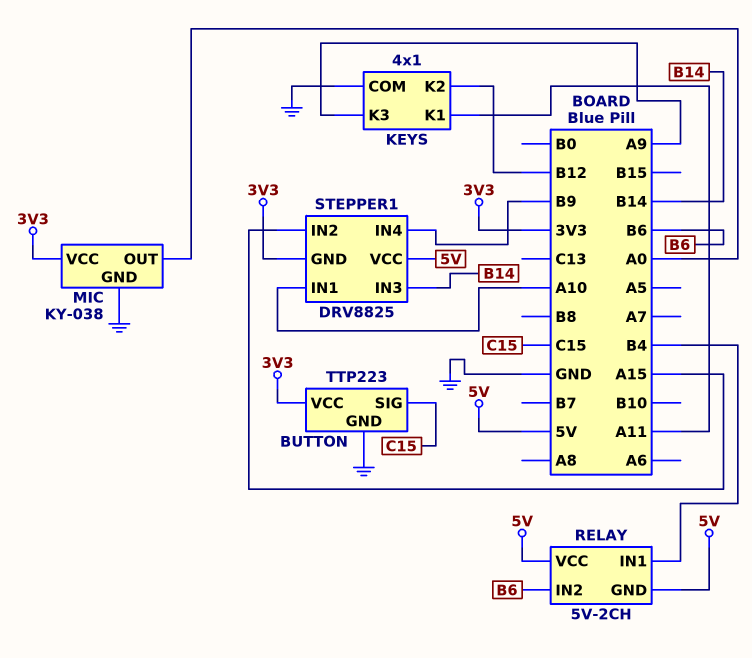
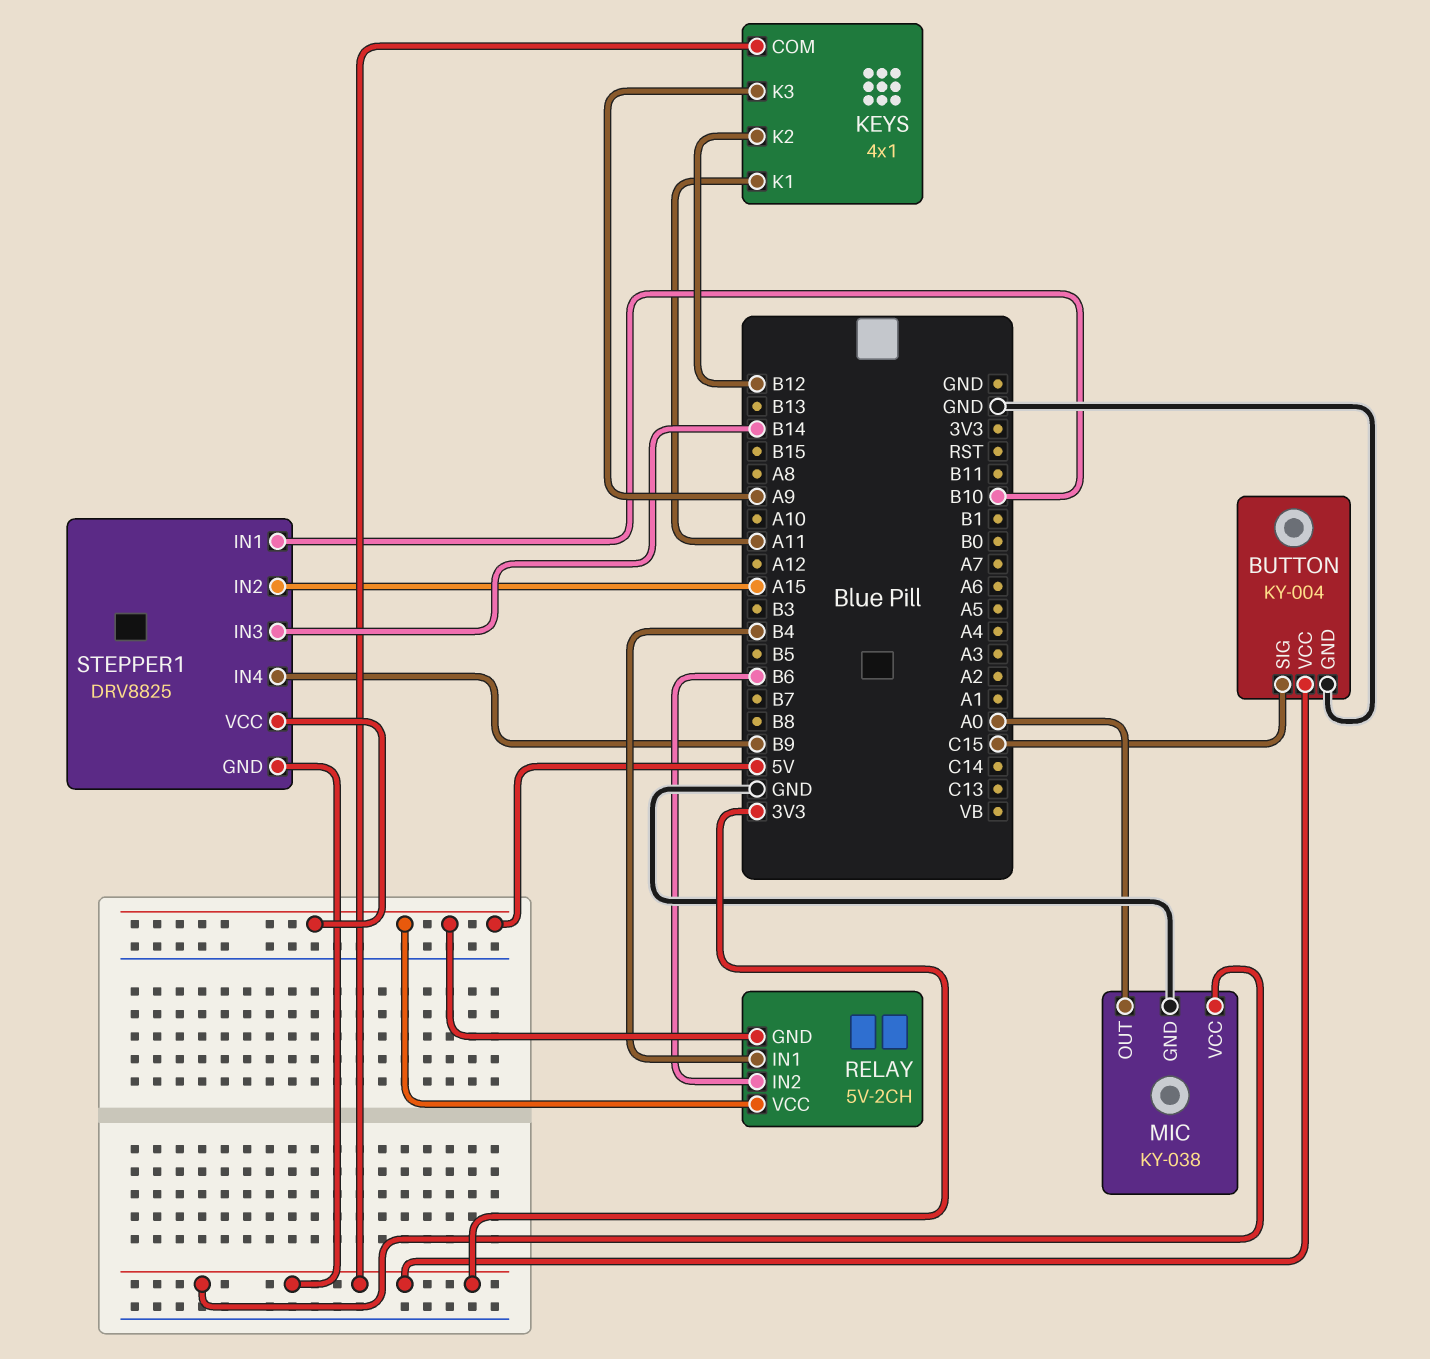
BUTTON: TTP223 -> KY-004
KEYS pin COM: GND -> 3V3
STEPPER1 pin IN1: A10 -> B10

